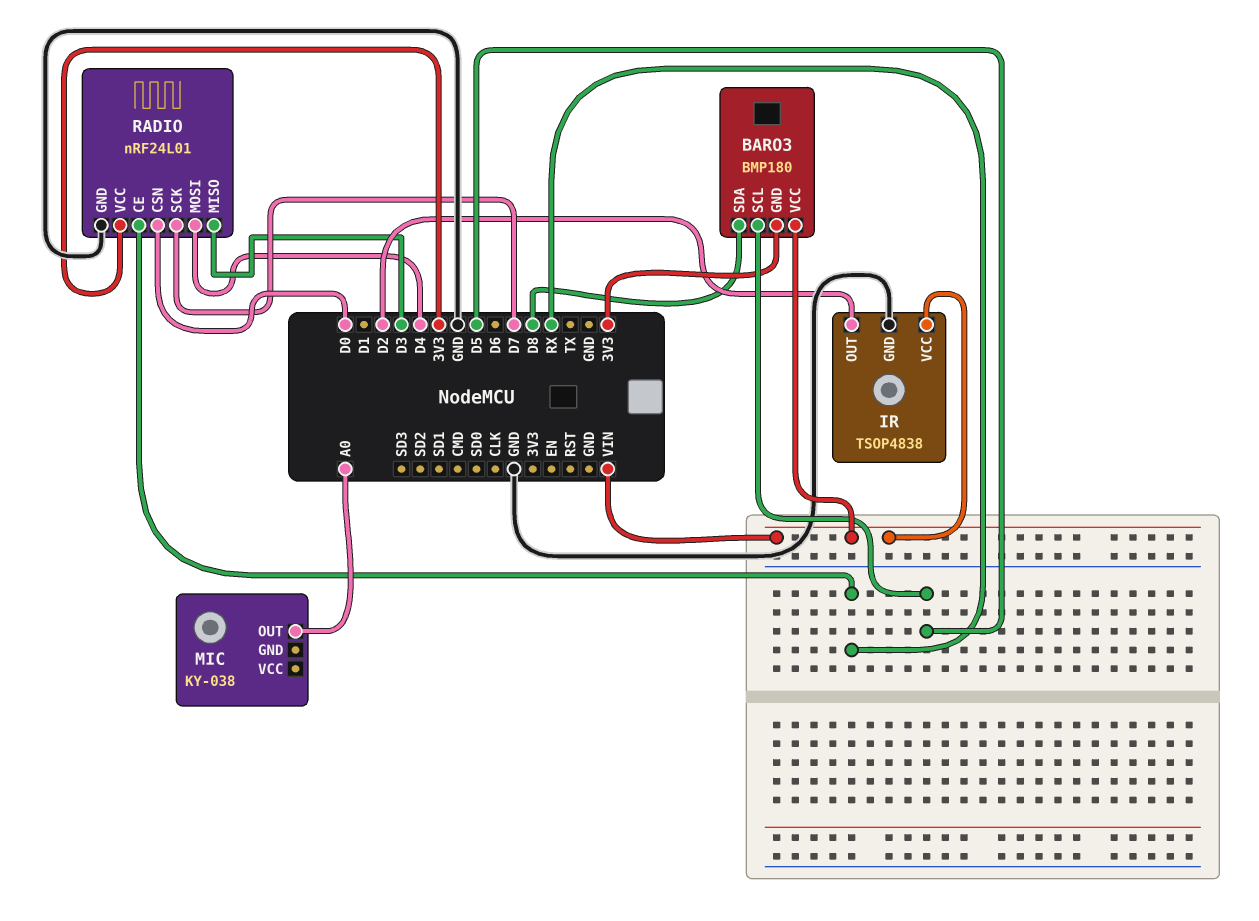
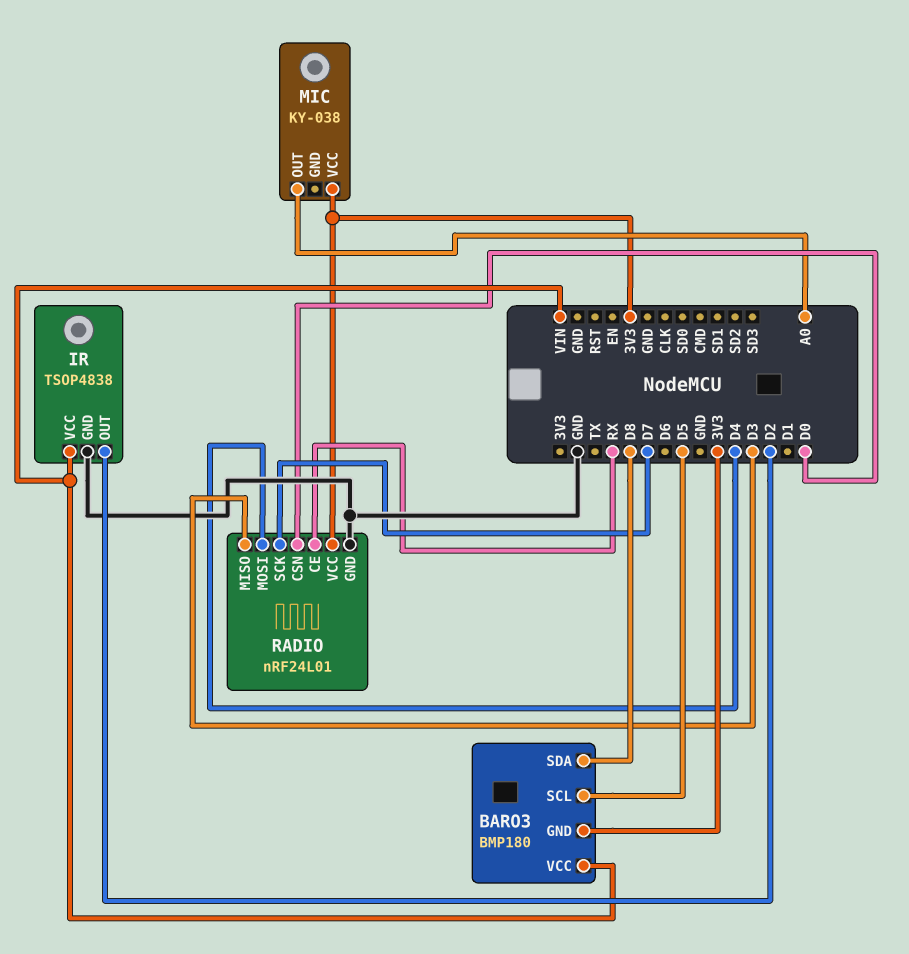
MIC pin VCC: none -> 3V3

